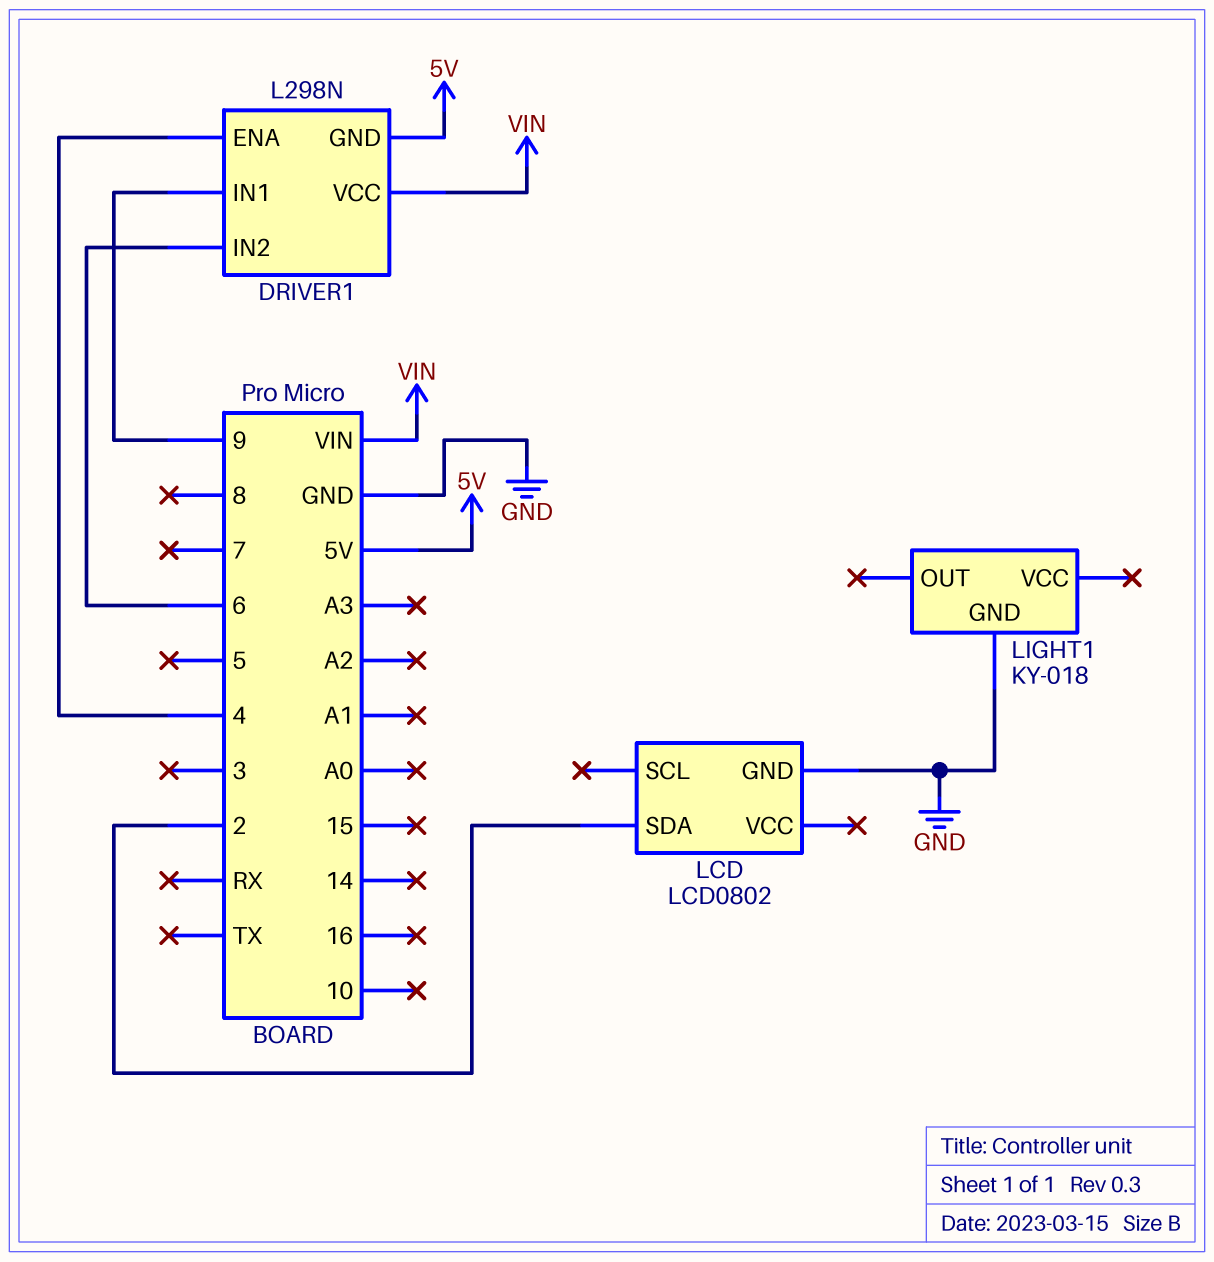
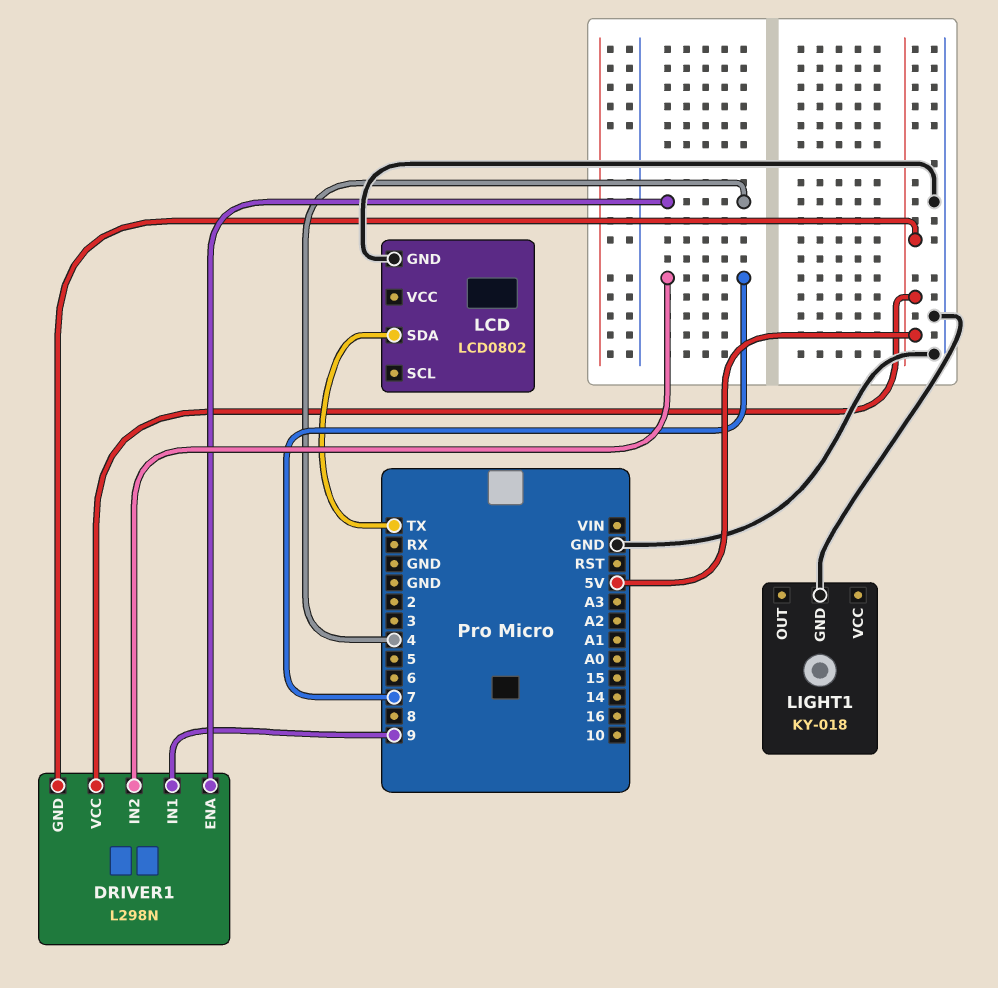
DRIVER1 pin IN2: 6 -> 7
DRIVER1 pin VCC: VIN -> 5V
LCD pin SDA: 2 -> TX

